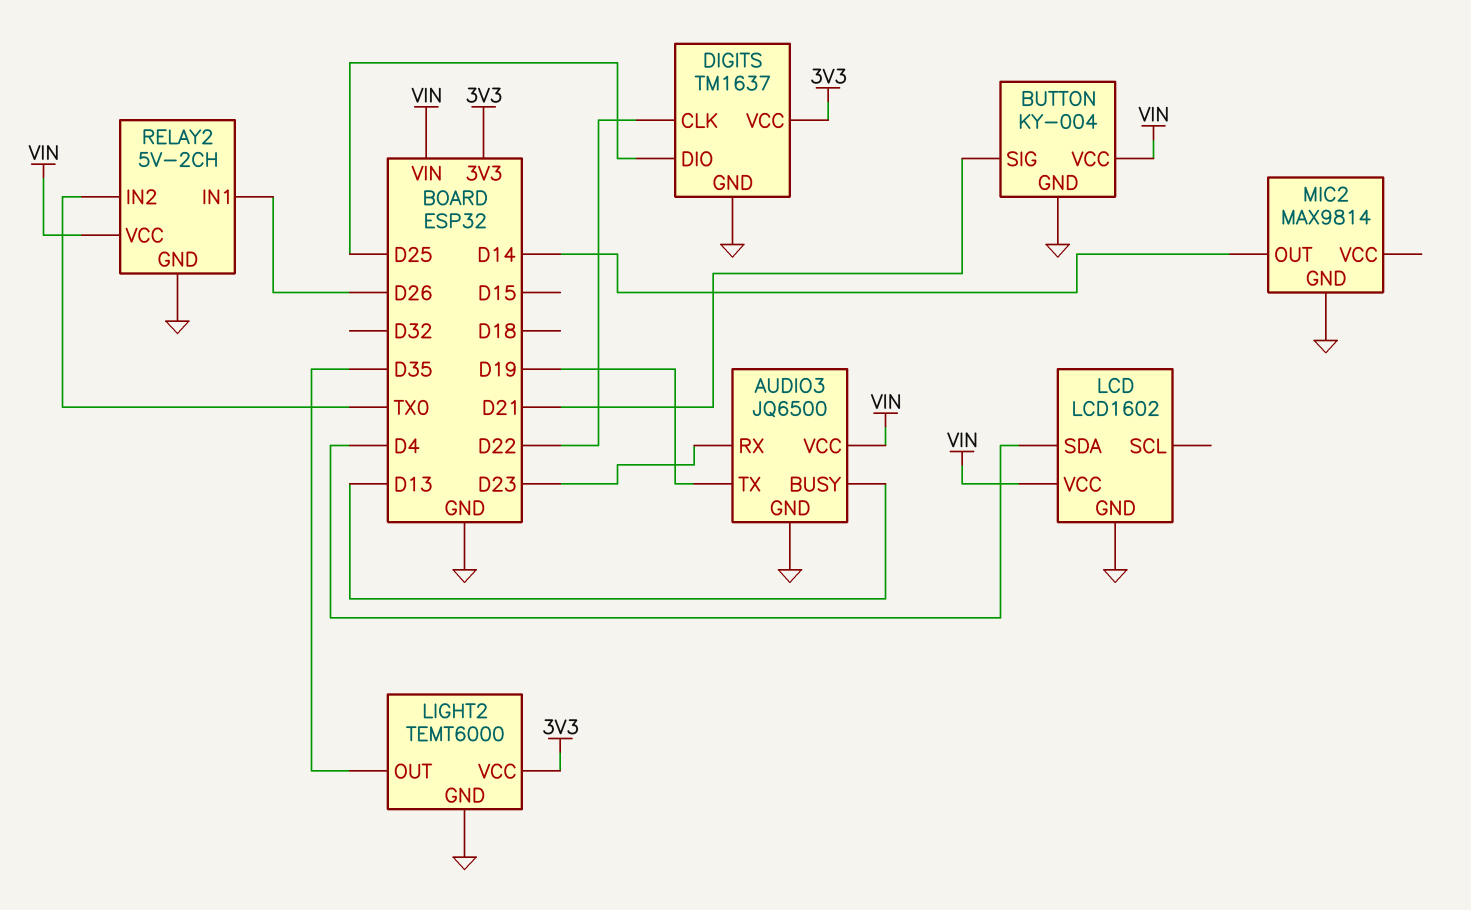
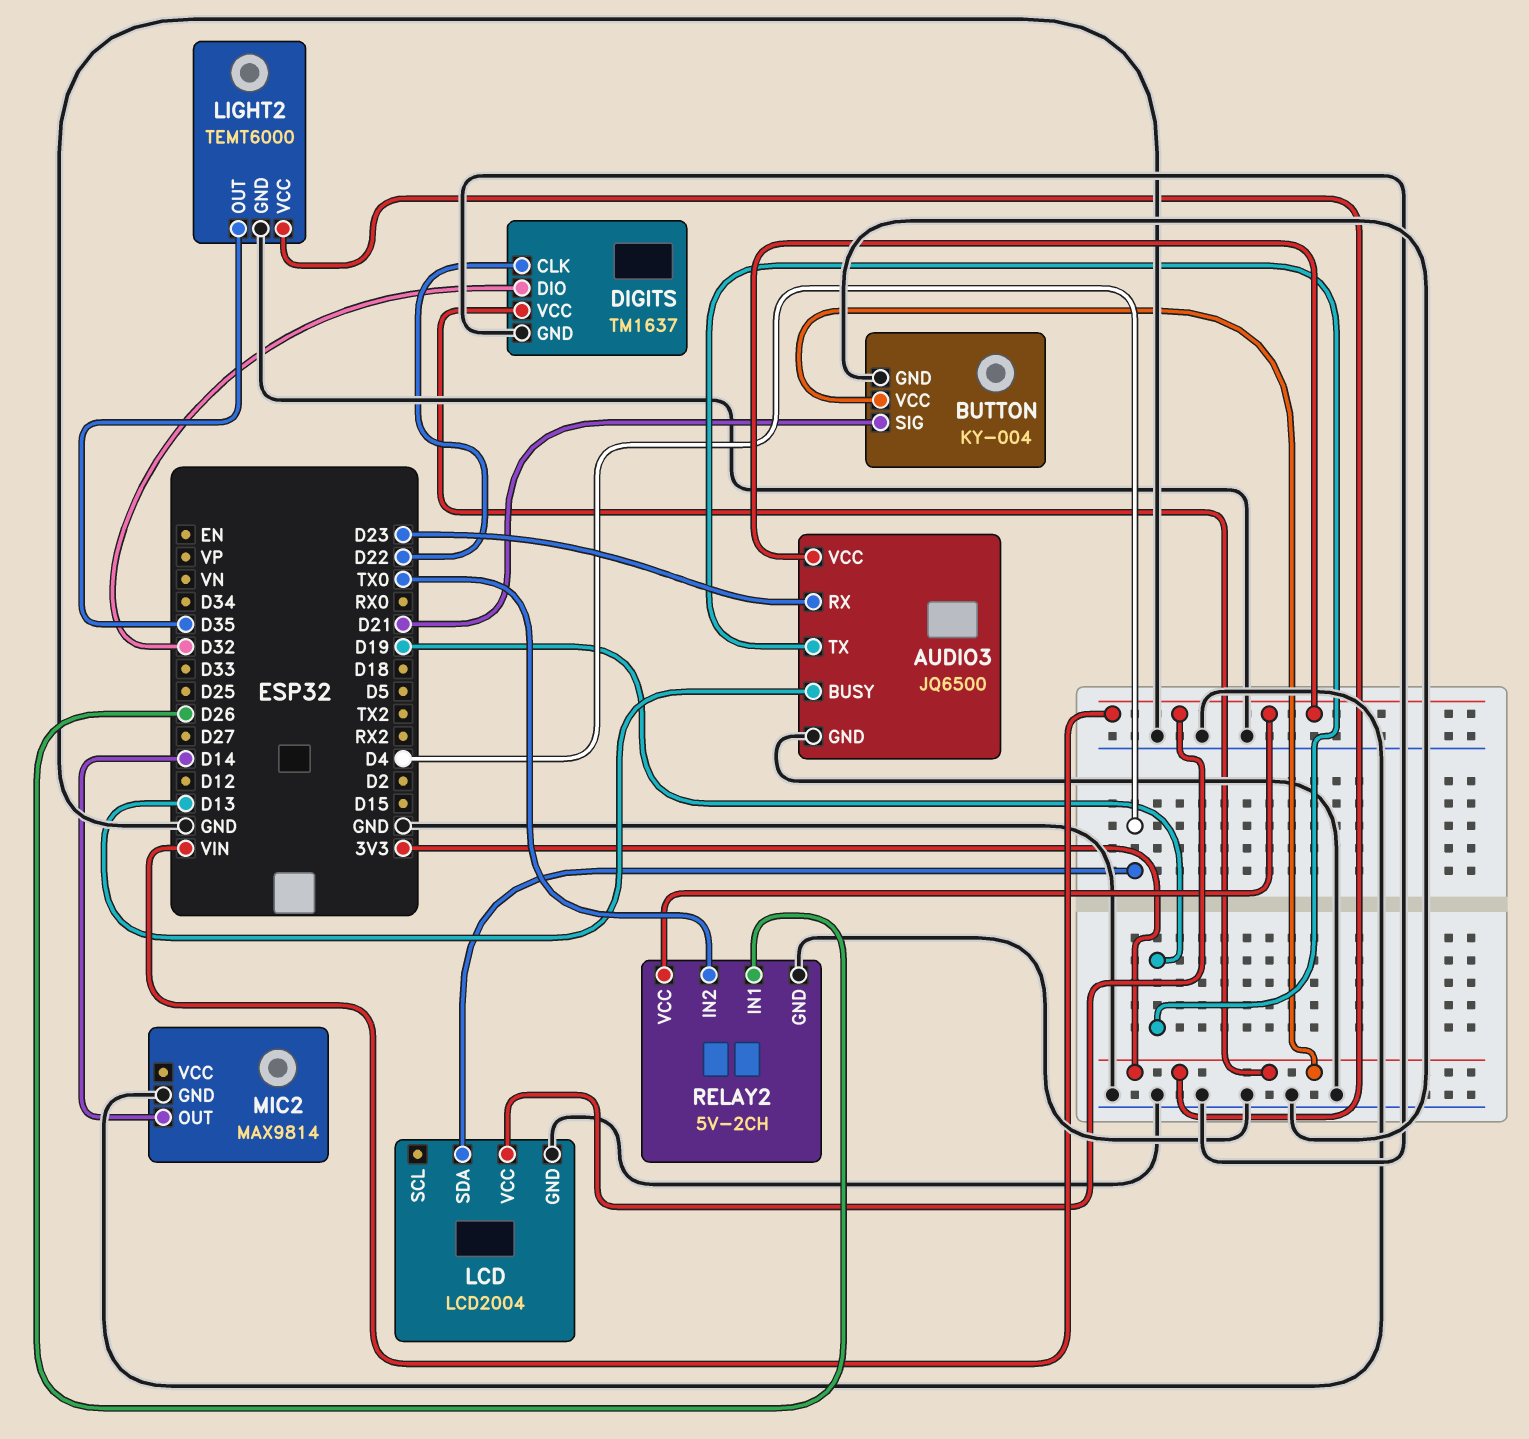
BUTTON pin VCC: VIN -> 3V3
DIGITS pin DIO: D25 -> D32
LCD: LCD1602 -> LCD2004

